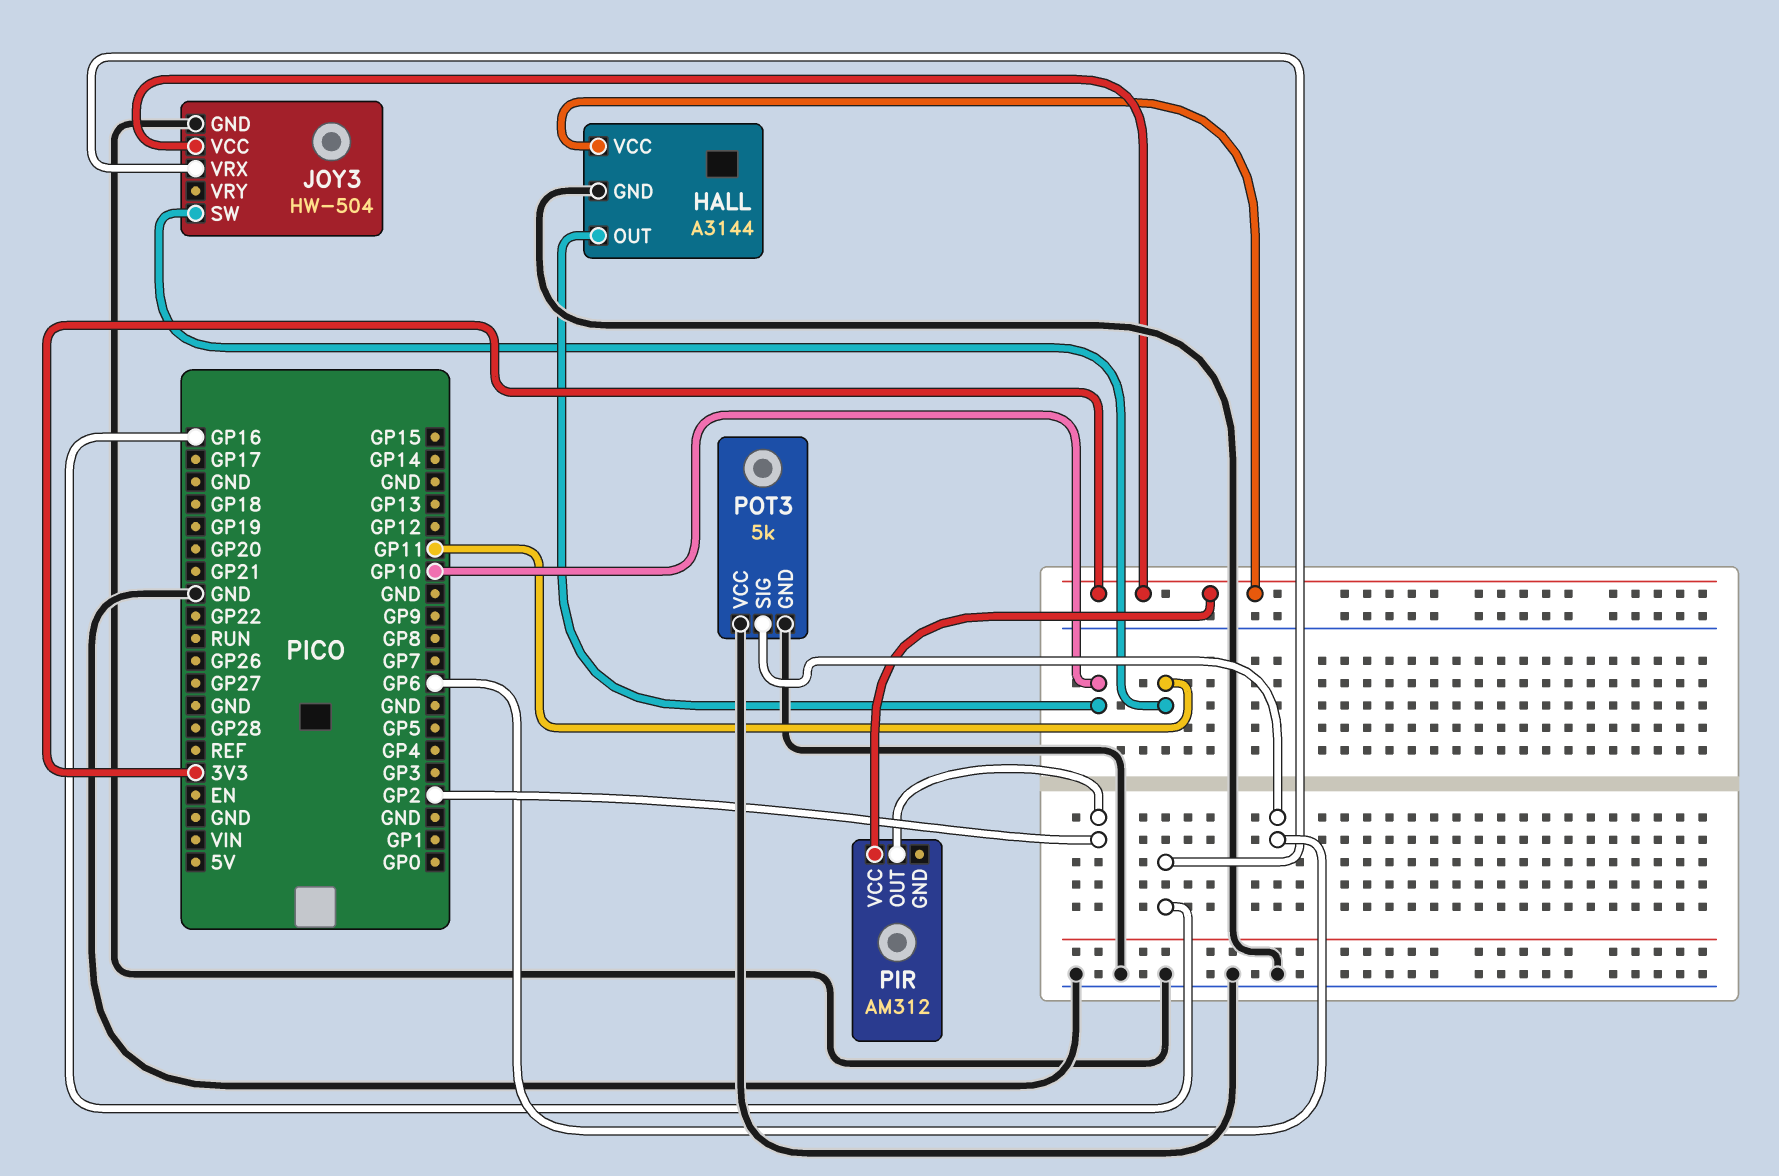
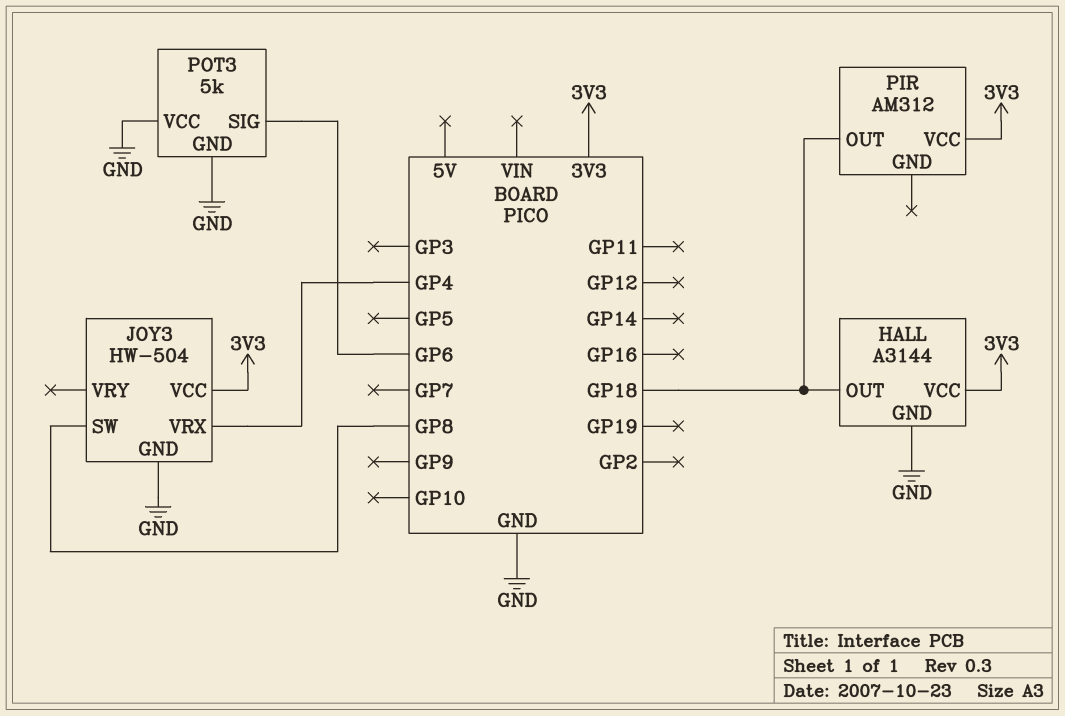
HALL pin OUT: GP10 -> GP18
JOY3 pin SW: GP11 -> GP8
JOY3 pin VRX: GP16 -> GP4
PIR pin OUT: GP2 -> GP18

